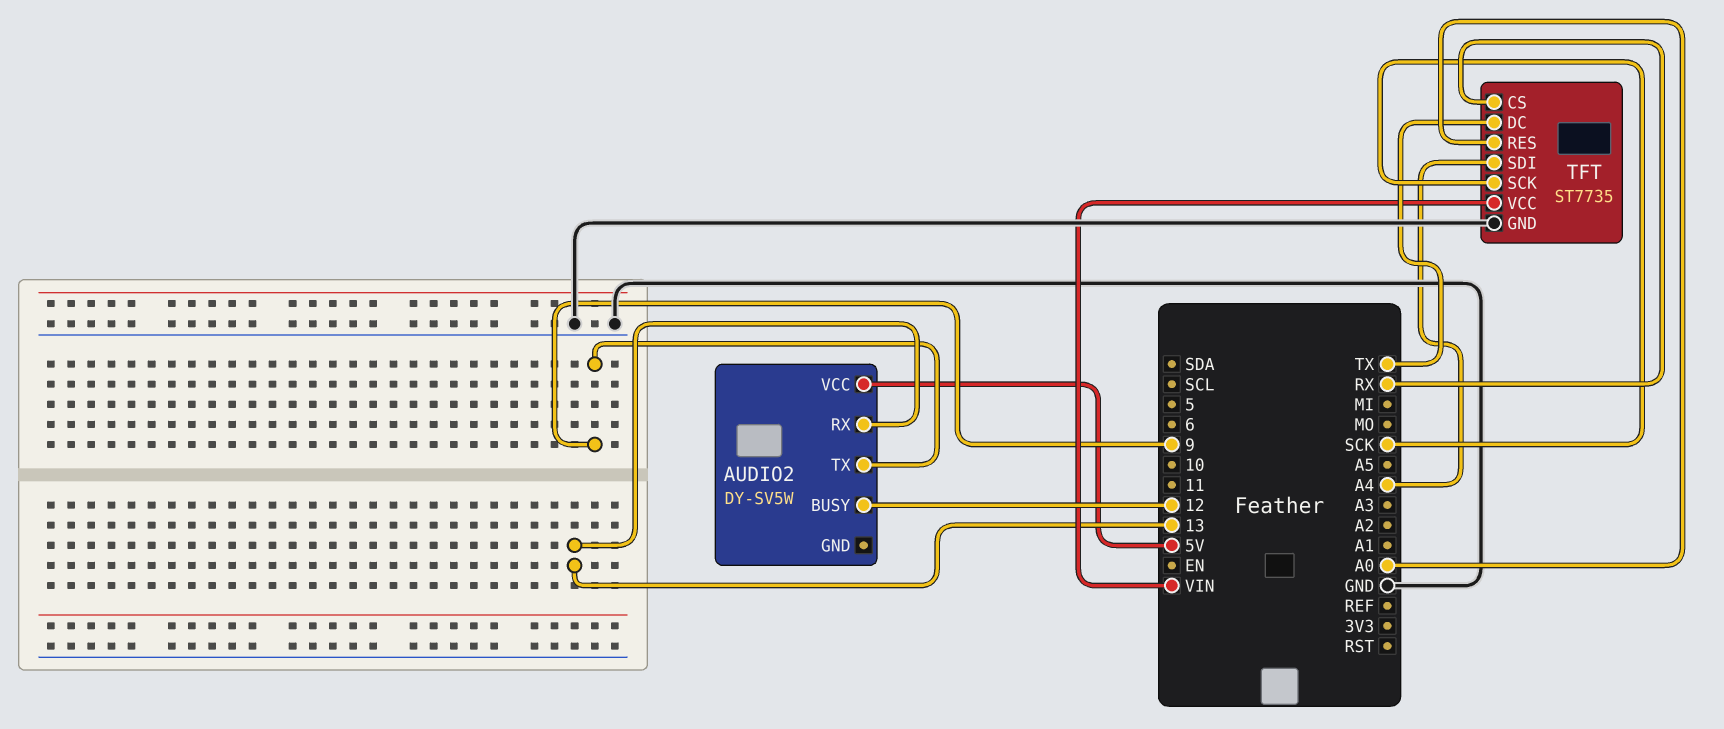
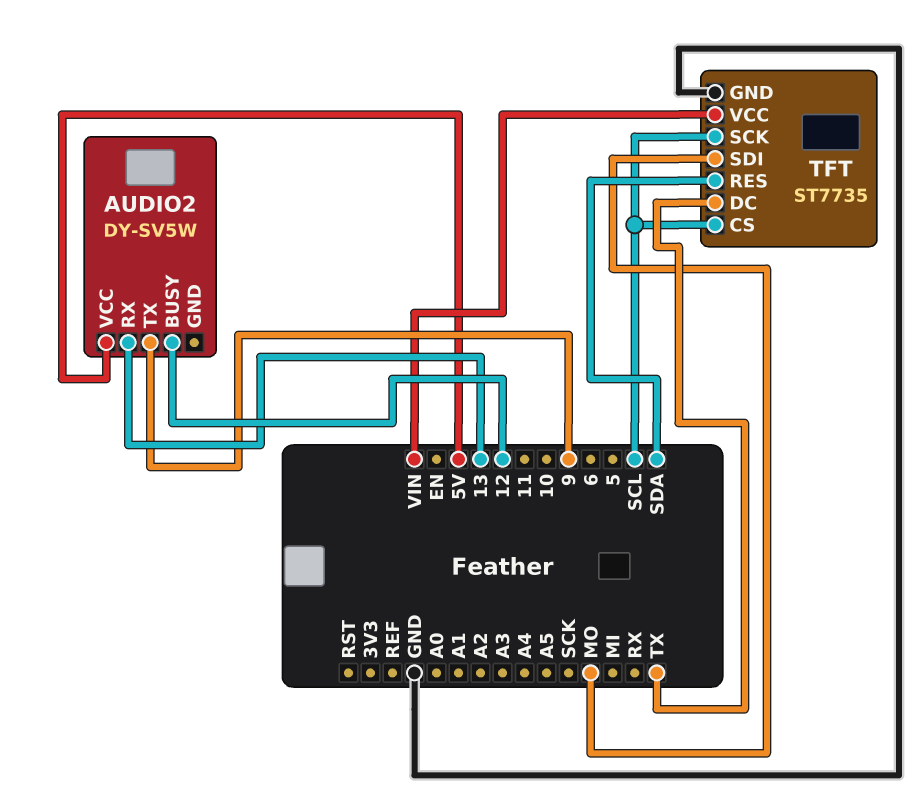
TFT pin CS: RX -> SCL
TFT pin RES: A0 -> SDA
TFT pin SCK: SCK -> SCL
TFT pin SDI: A4 -> MO

